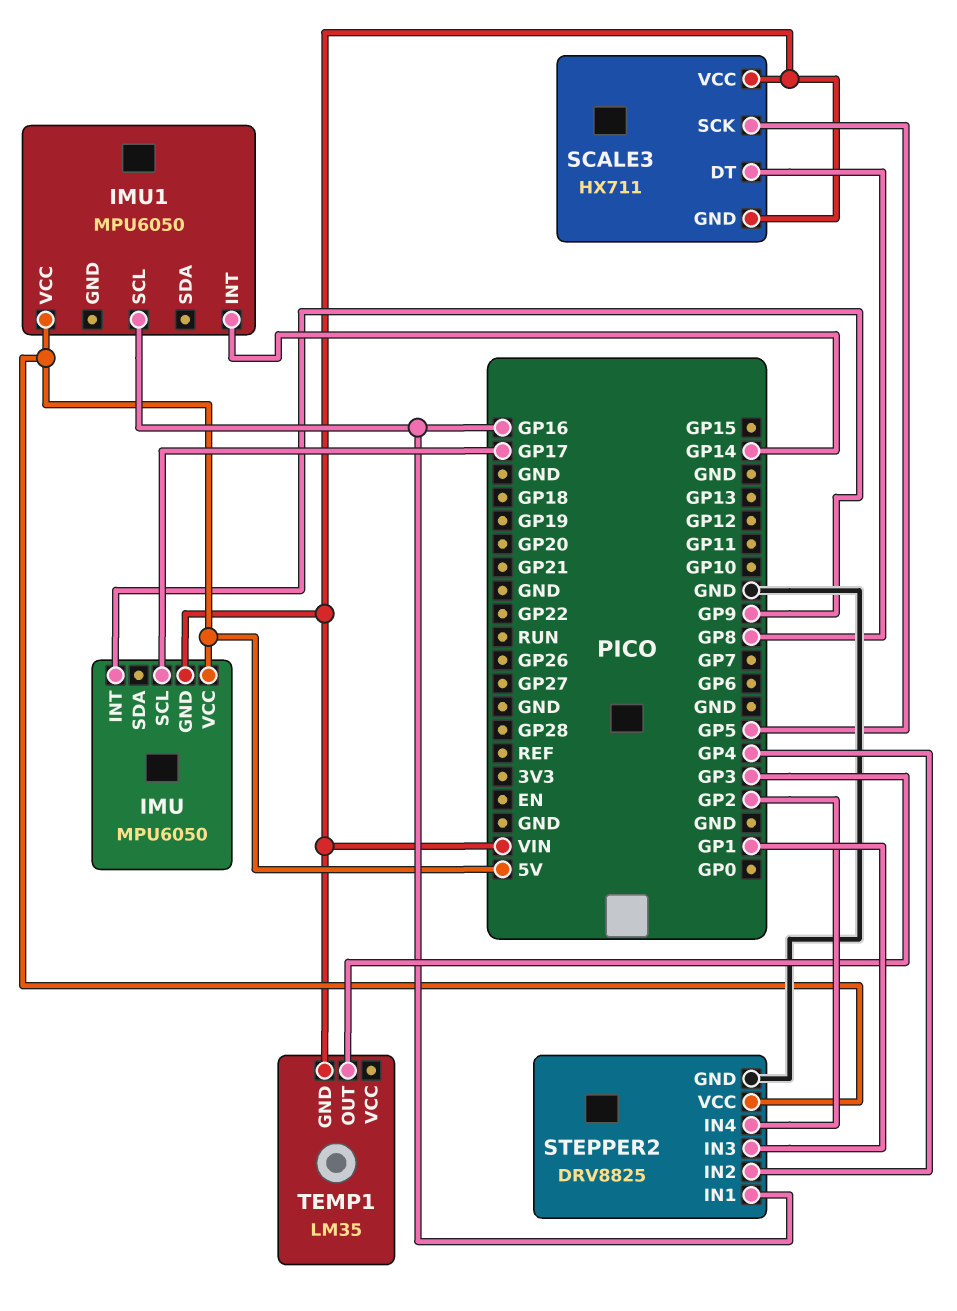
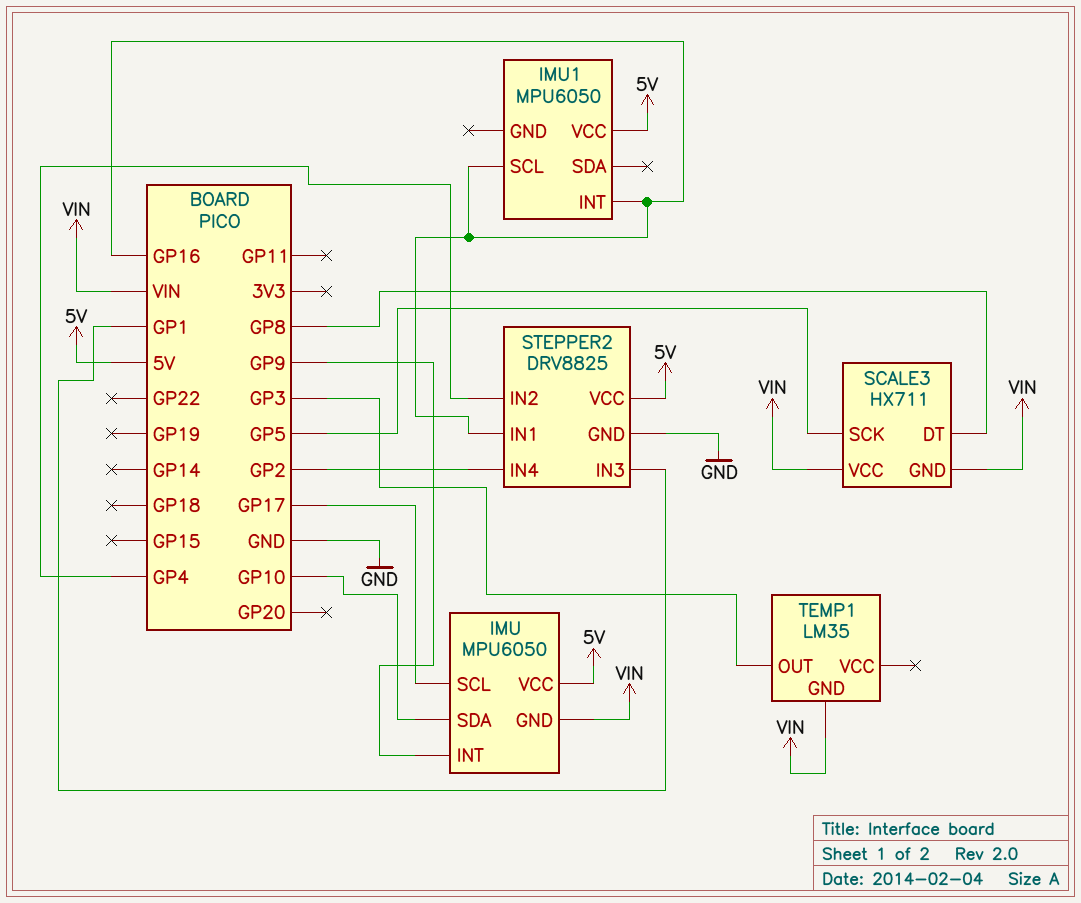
IMU pin SDA: none -> GP10
IMU1 pin INT: GP14 -> GP16

